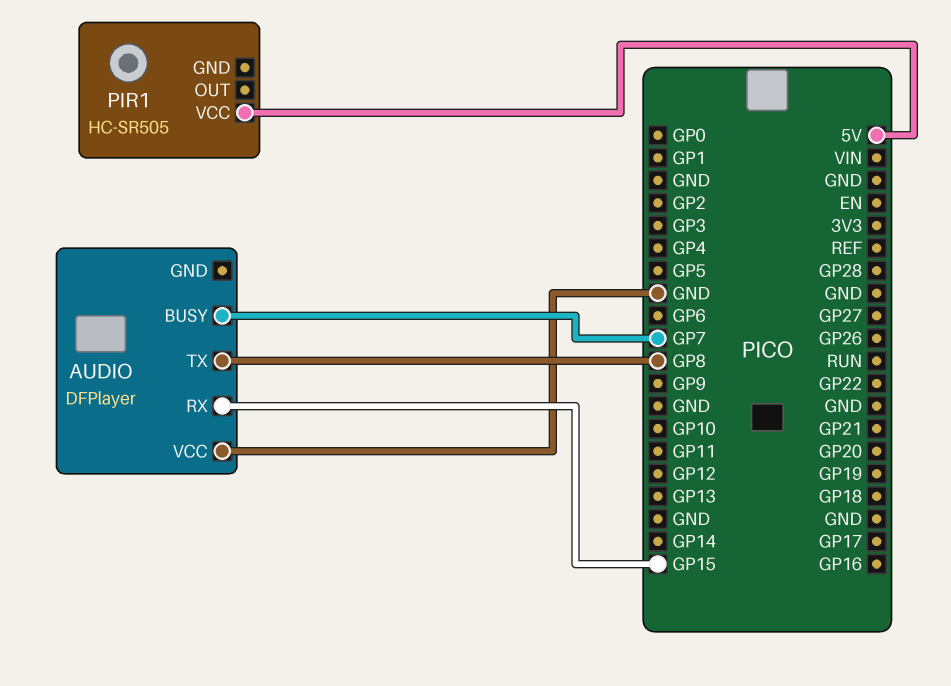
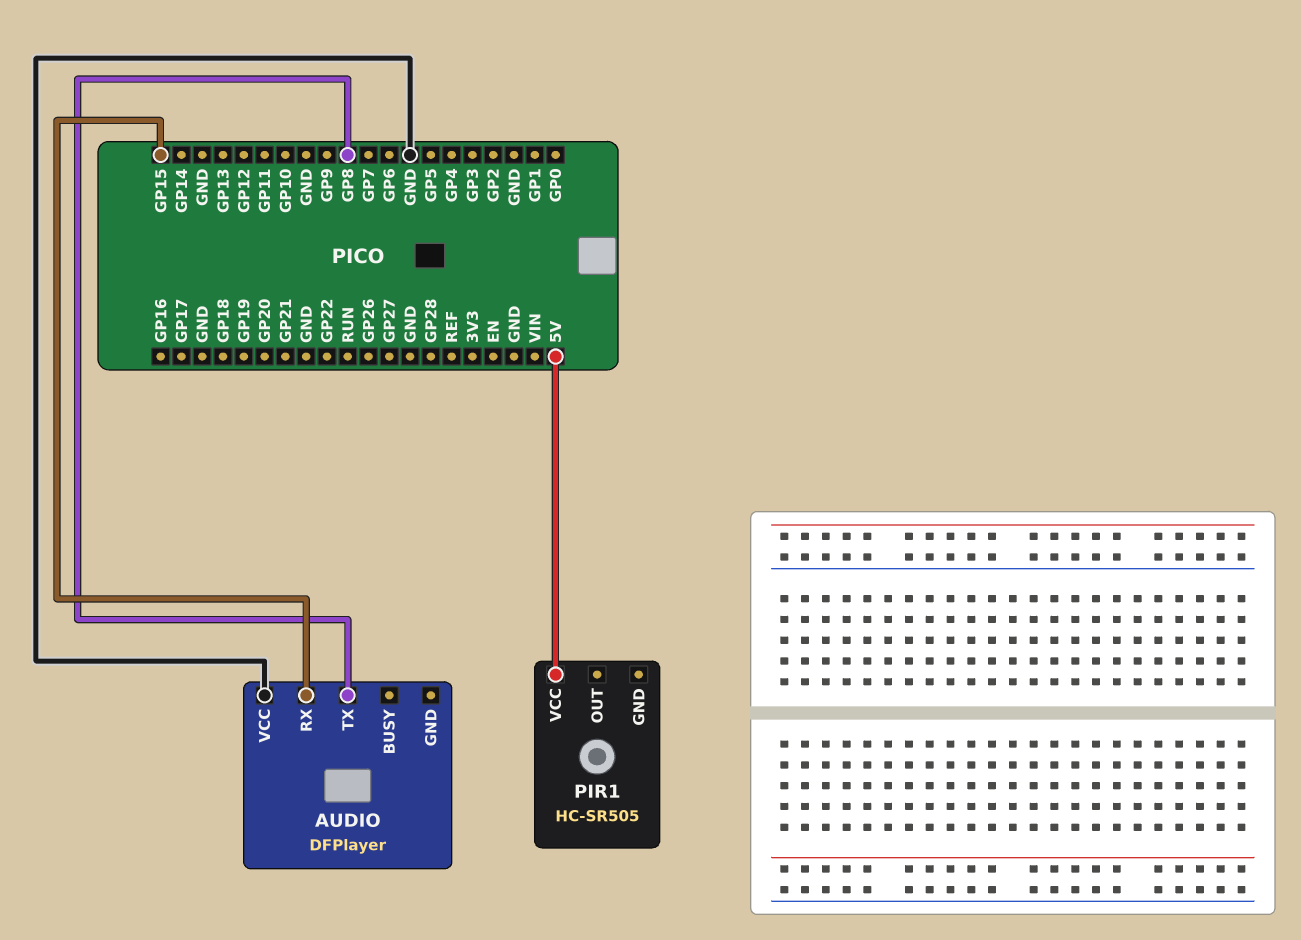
AUDIO pin BUSY: GP7 -> none

